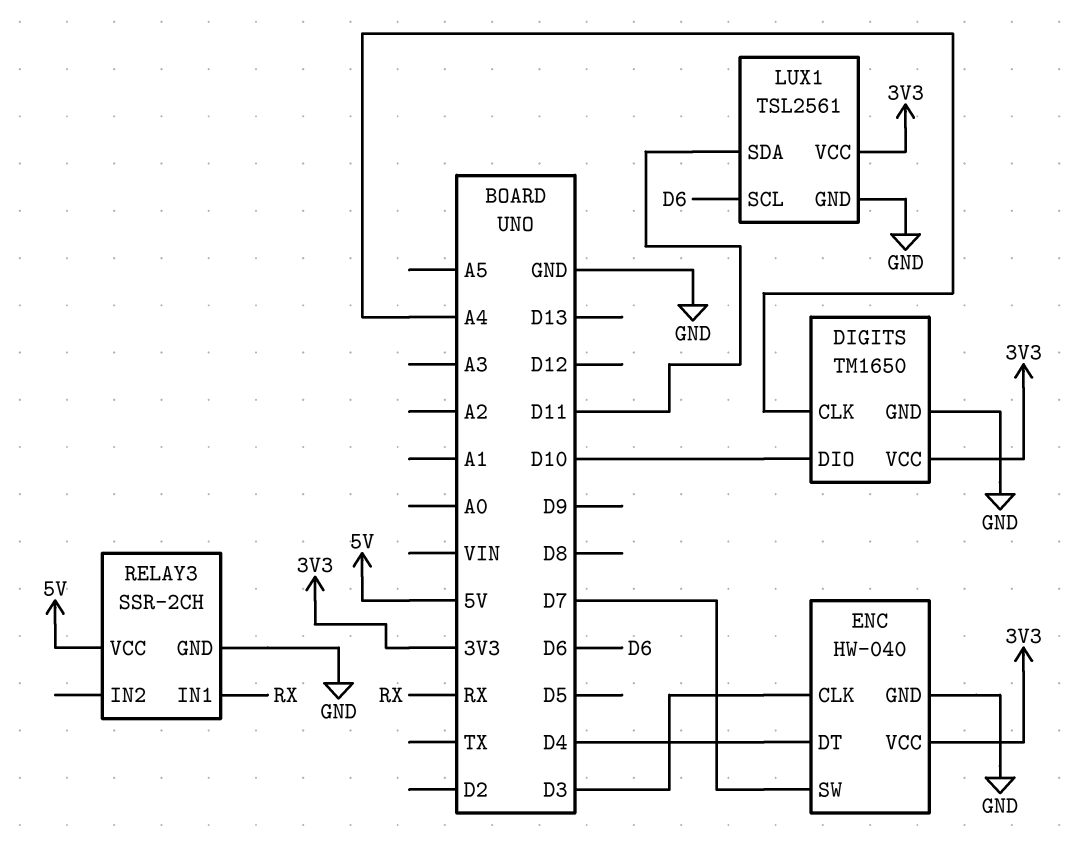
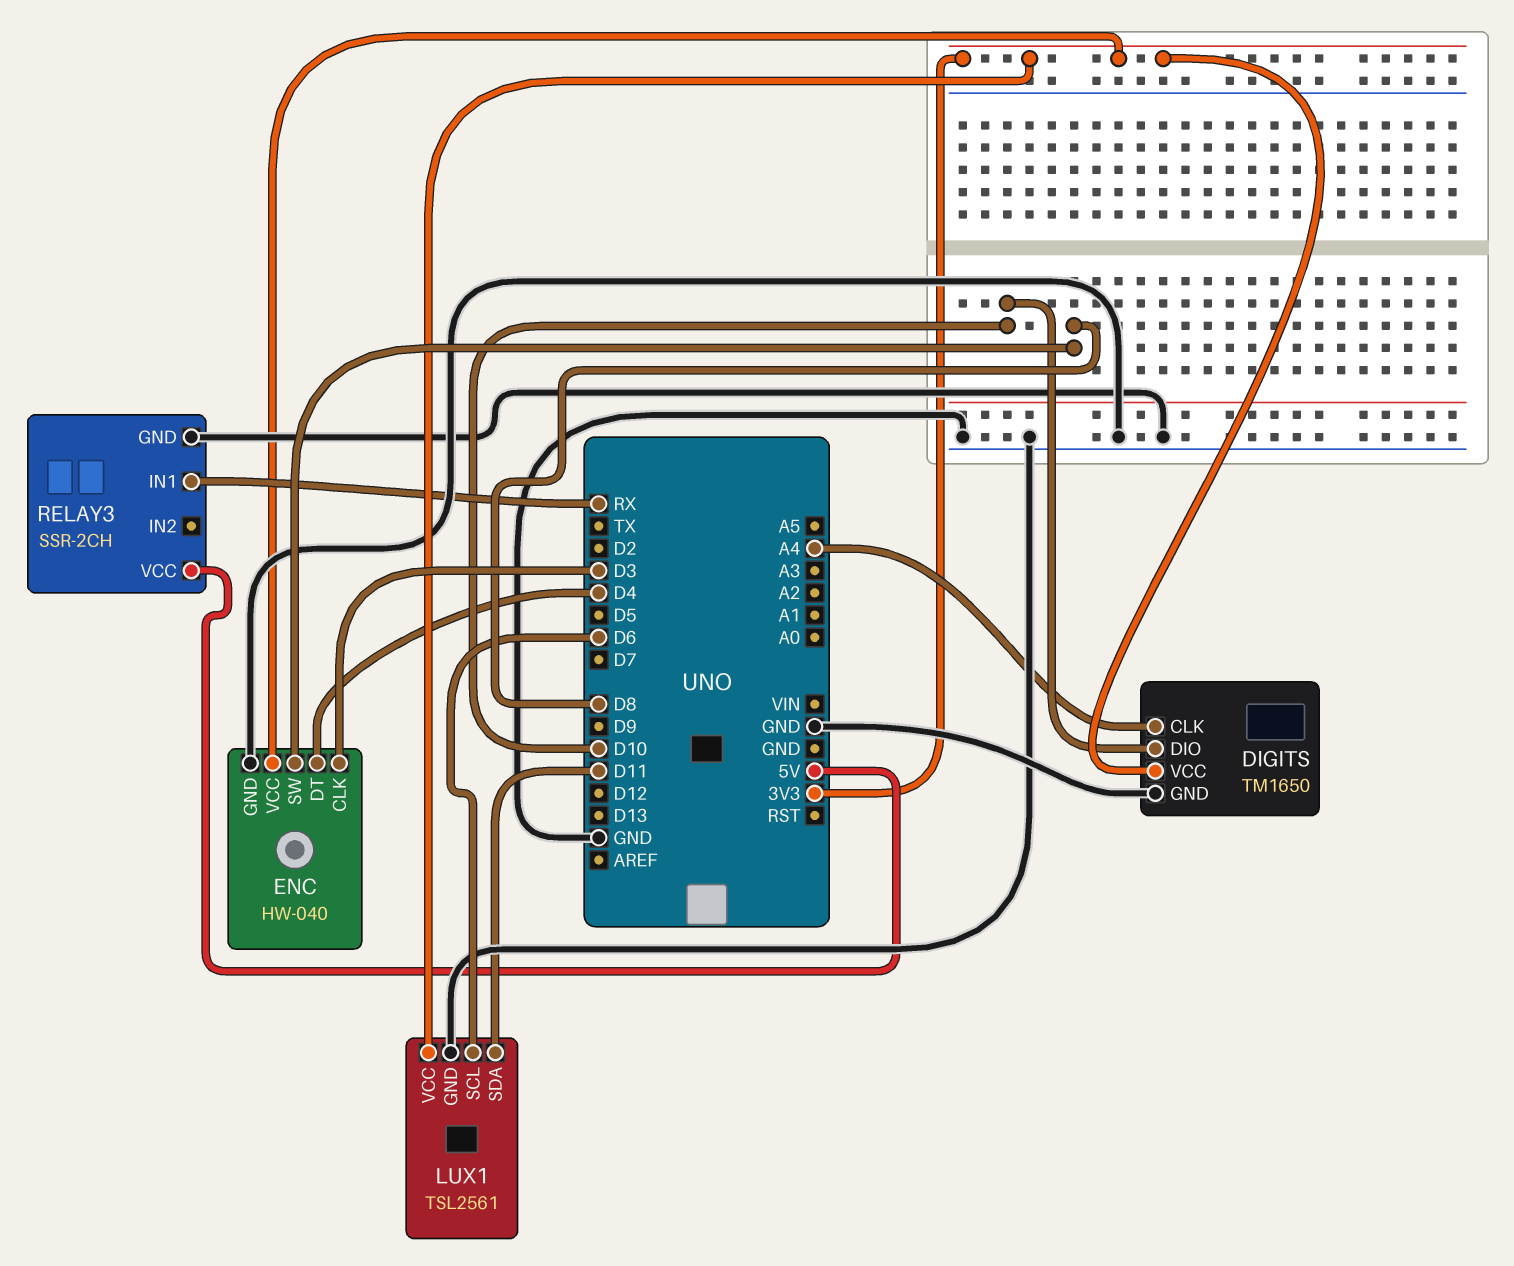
ENC pin SW: D7 -> D8

